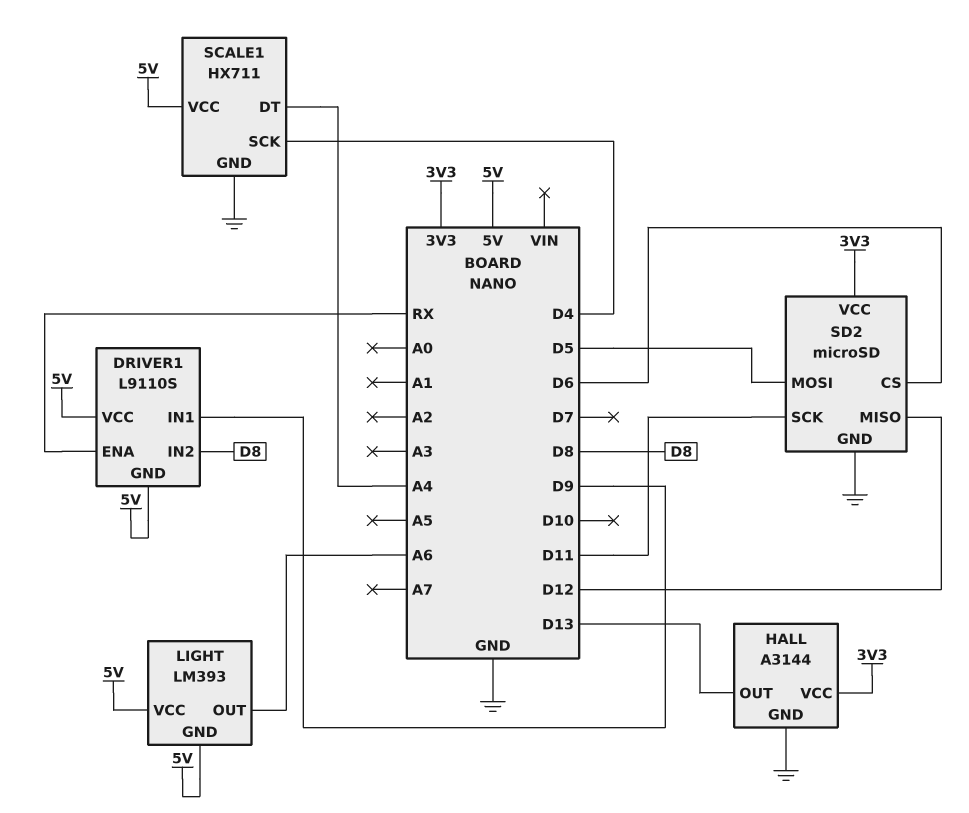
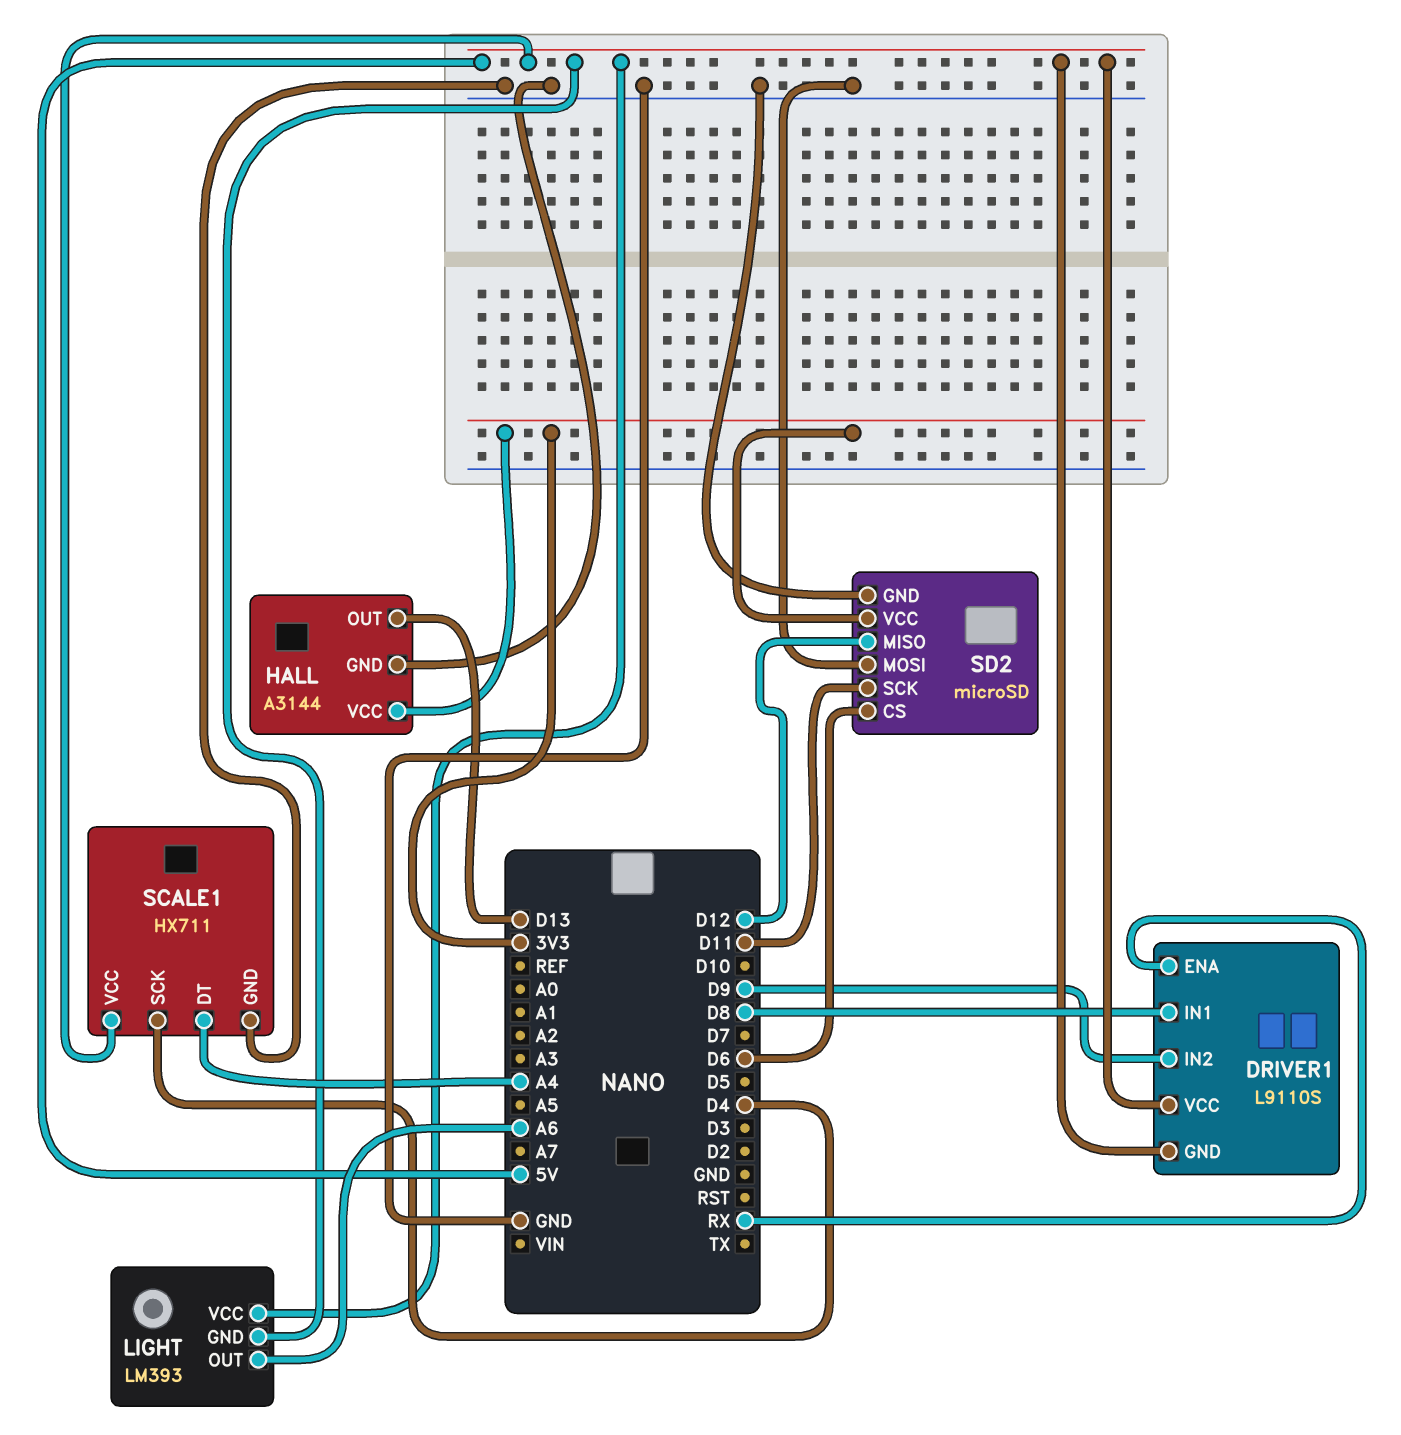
DRIVER1 pin IN1: D9 -> D8
DRIVER1 pin IN2: D8 -> D9
SD2 pin MOSI: D5 -> GND

